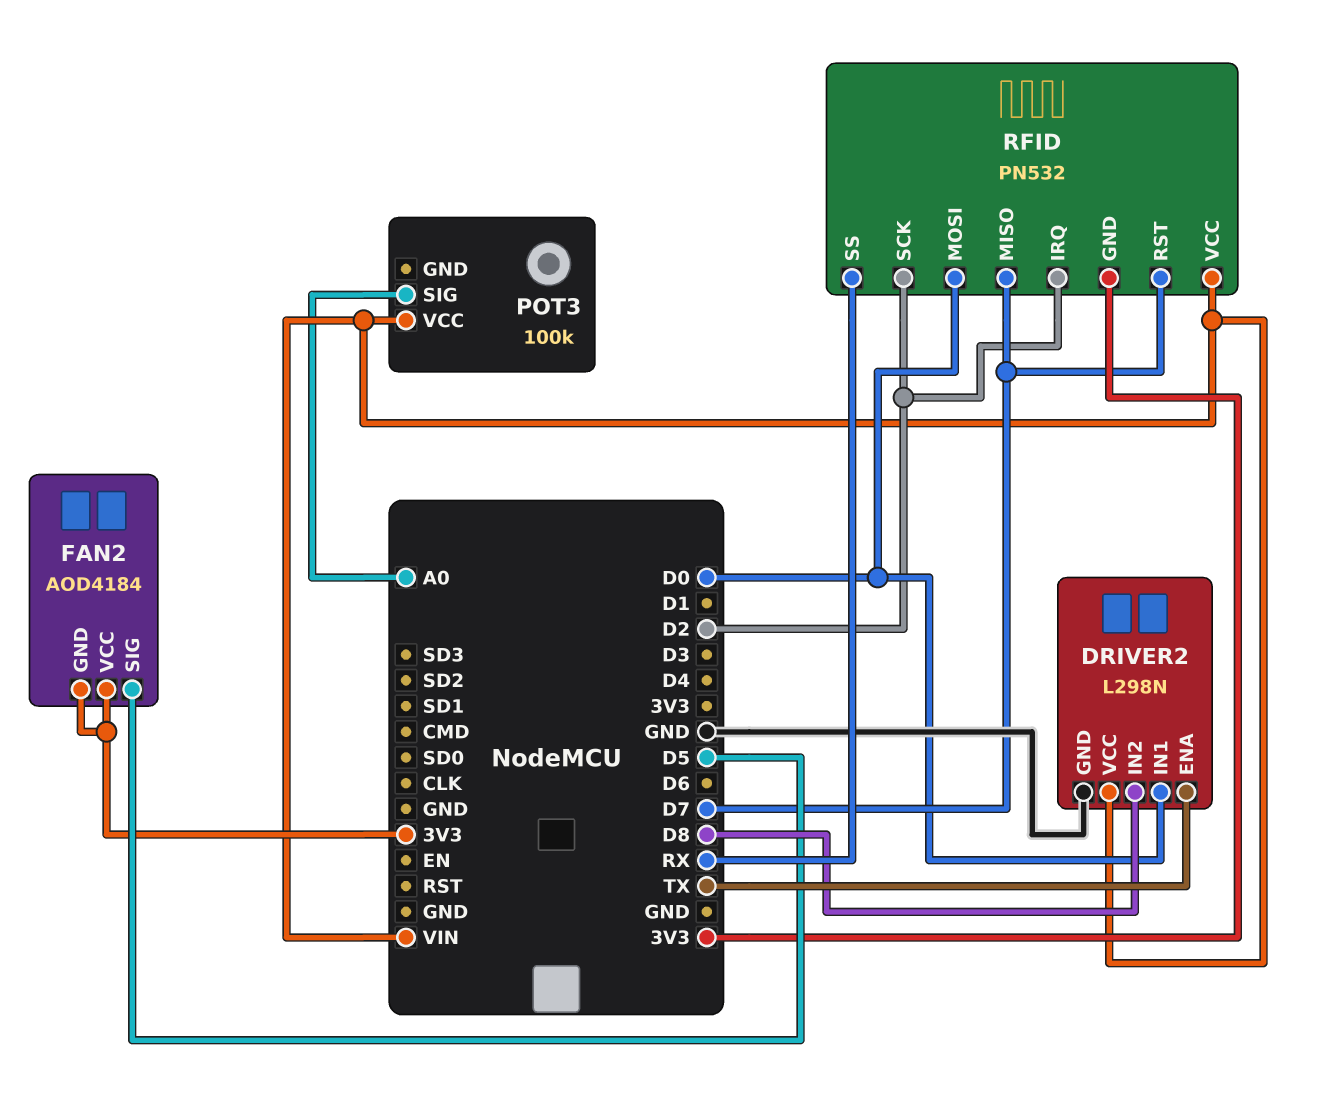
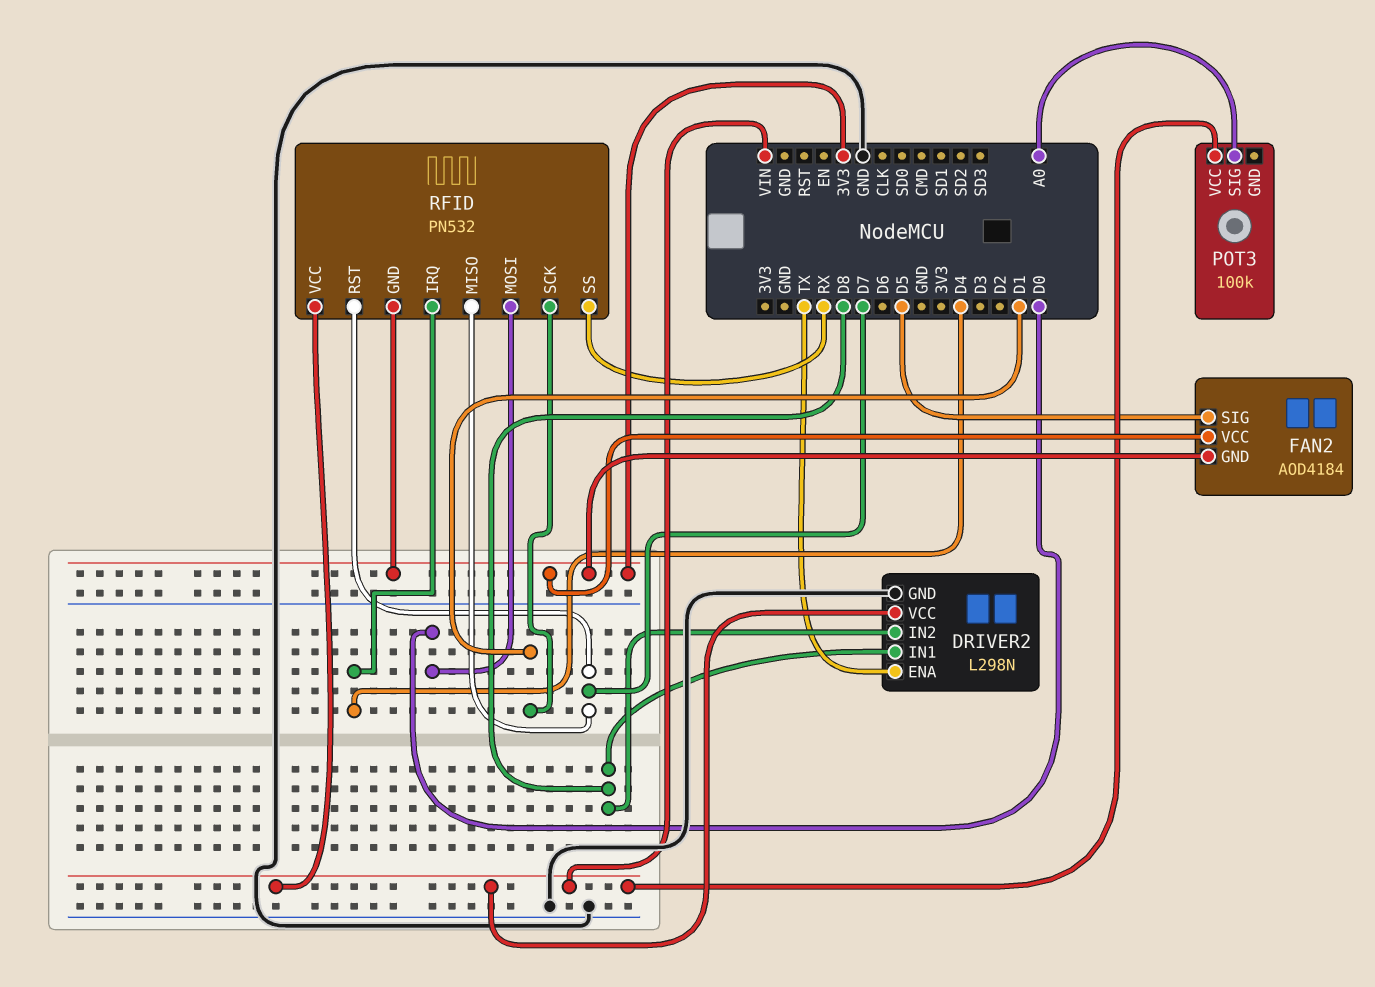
DRIVER2 pin IN1: D0 -> D8
RFID pin IRQ: D2 -> D4
RFID pin SCK: D2 -> D1

